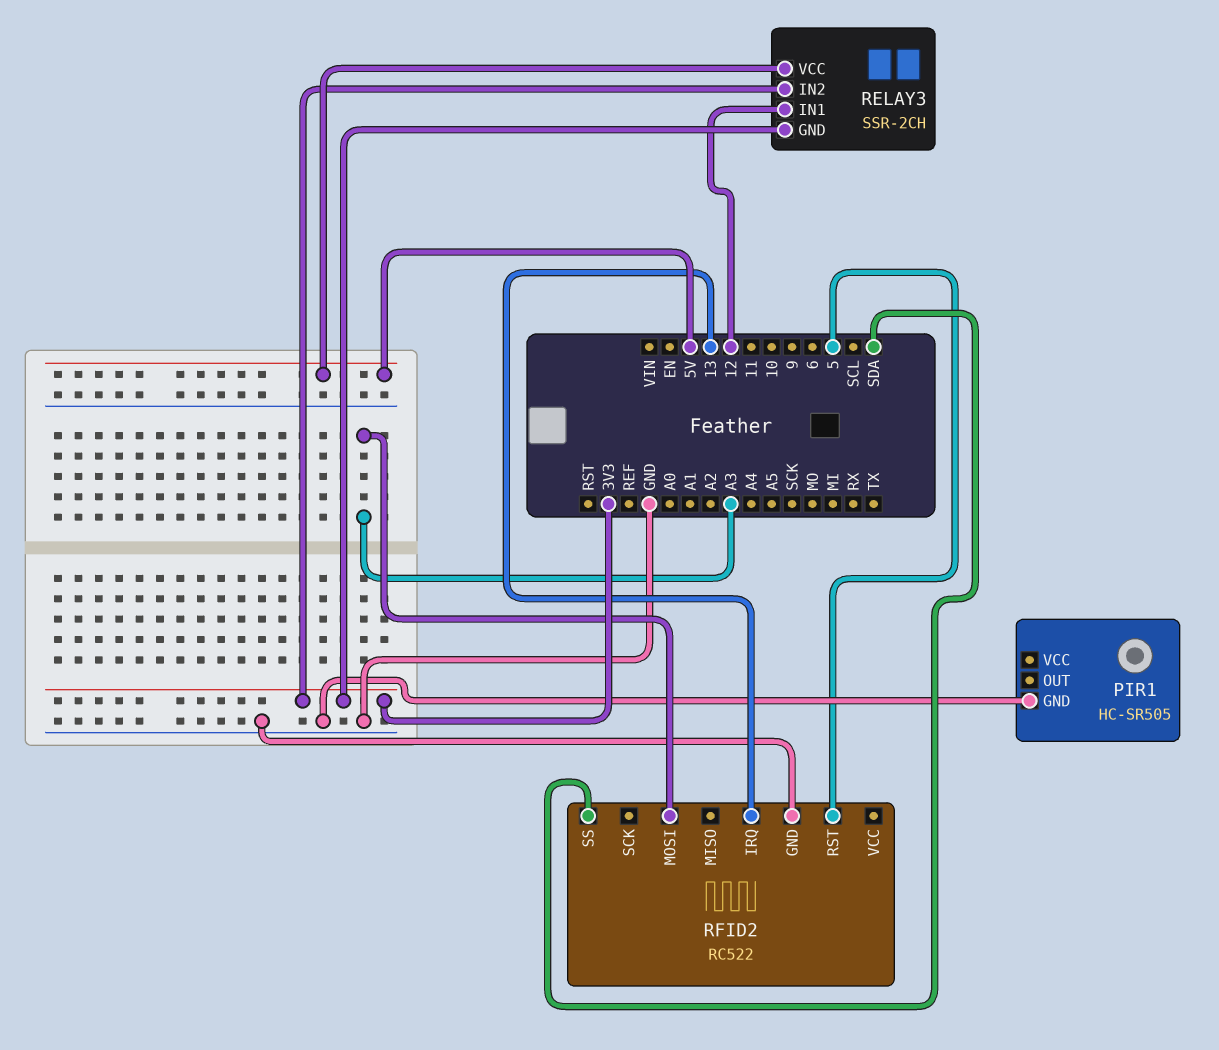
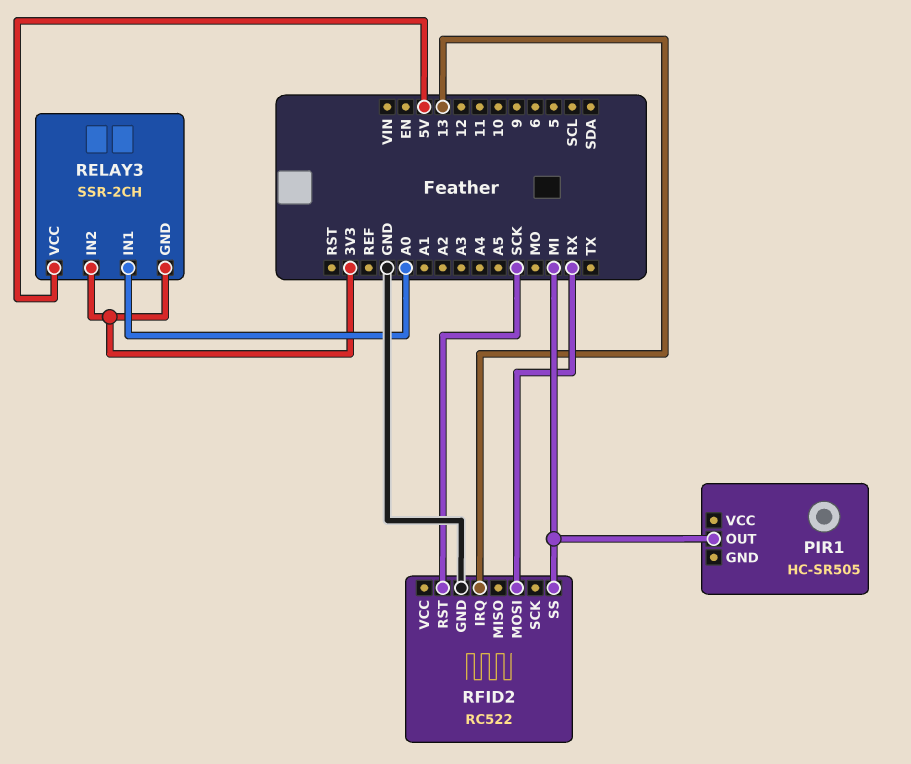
PIR1 pin GND: GND -> none
PIR1 pin OUT: none -> MI
RELAY3 pin IN1: 12 -> A0
RFID2 pin MOSI: A3 -> RX
RFID2 pin RST: 5 -> SCK
RFID2 pin SS: SDA -> MI

